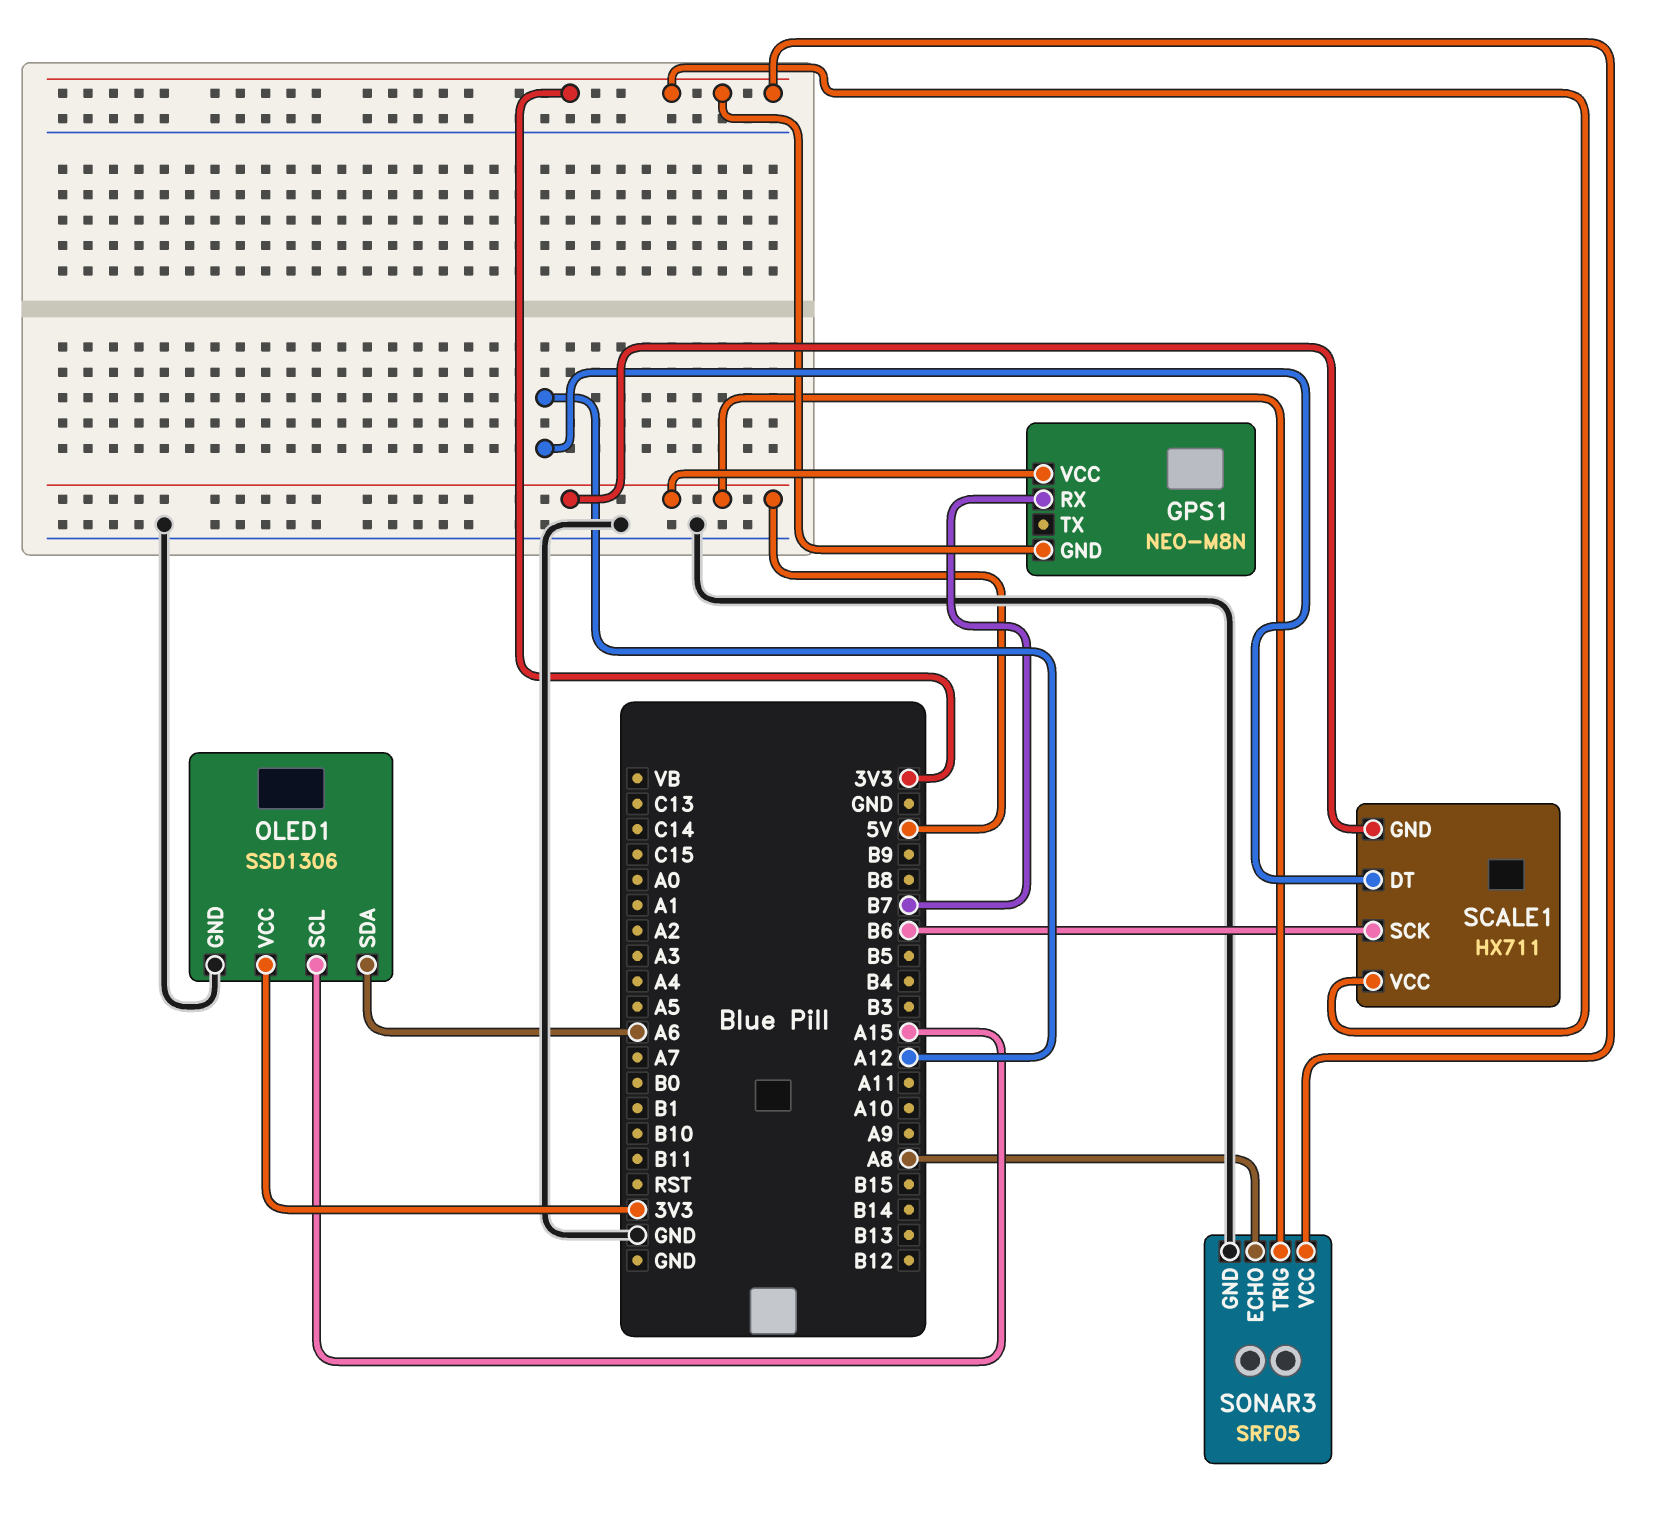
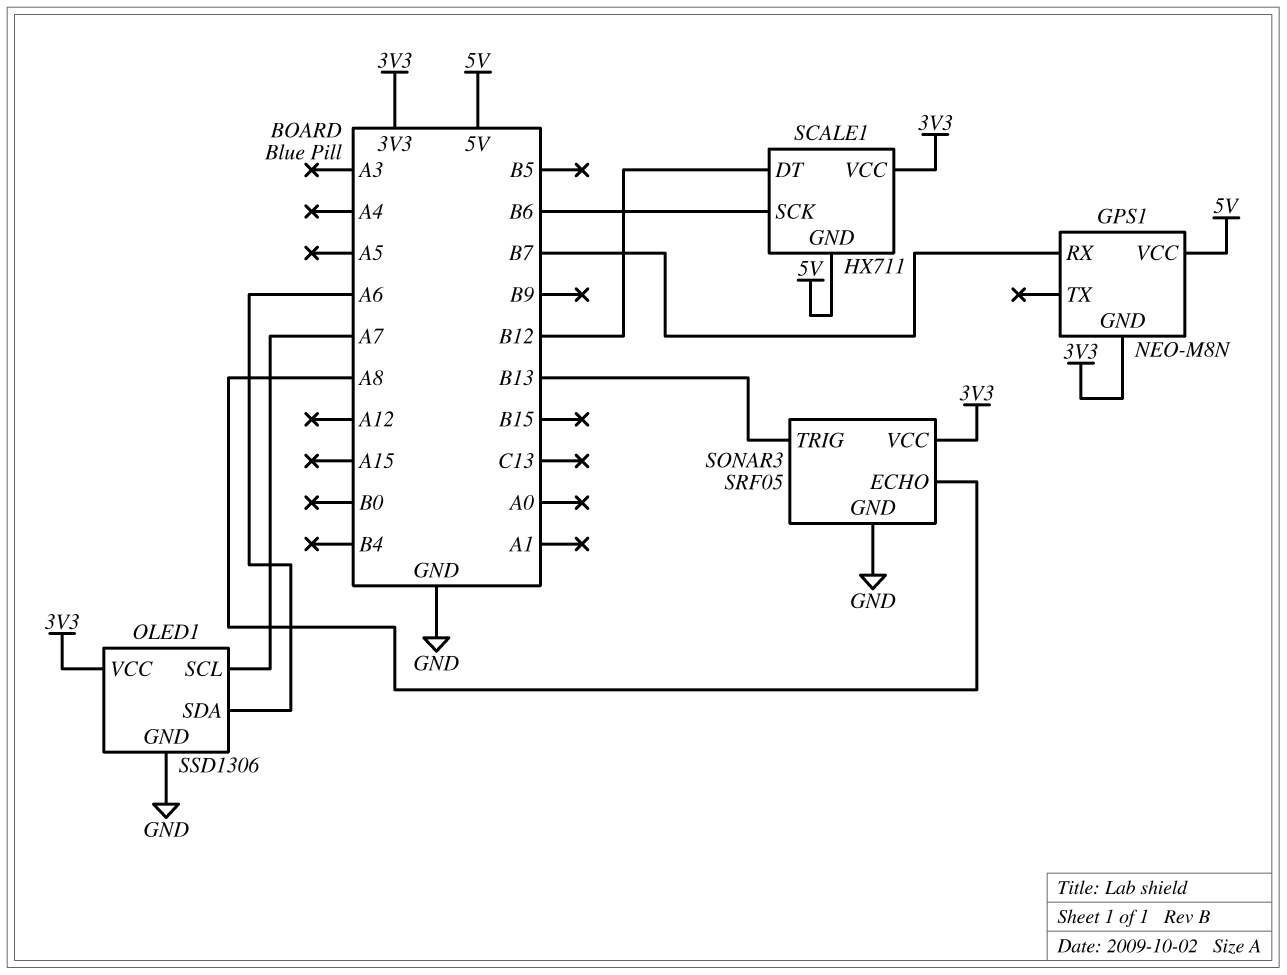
OLED1 pin SCL: A15 -> A7
SCALE1 pin DT: A12 -> B12
SONAR3 pin TRIG: 5V -> B13

